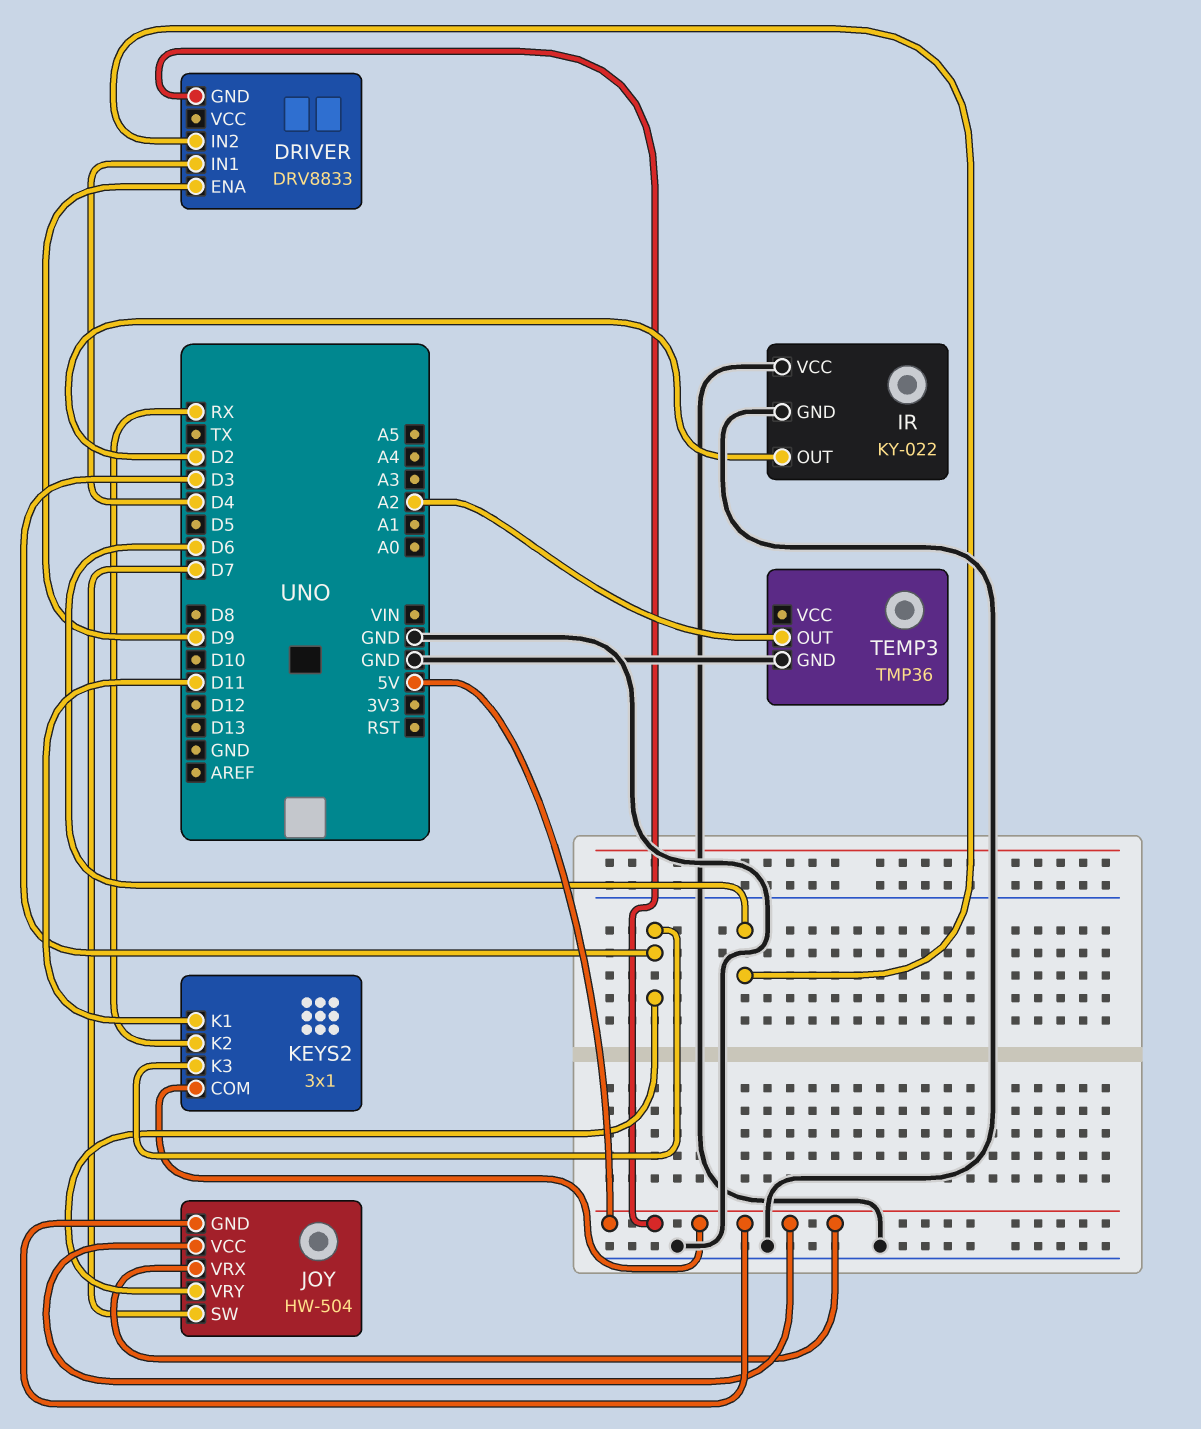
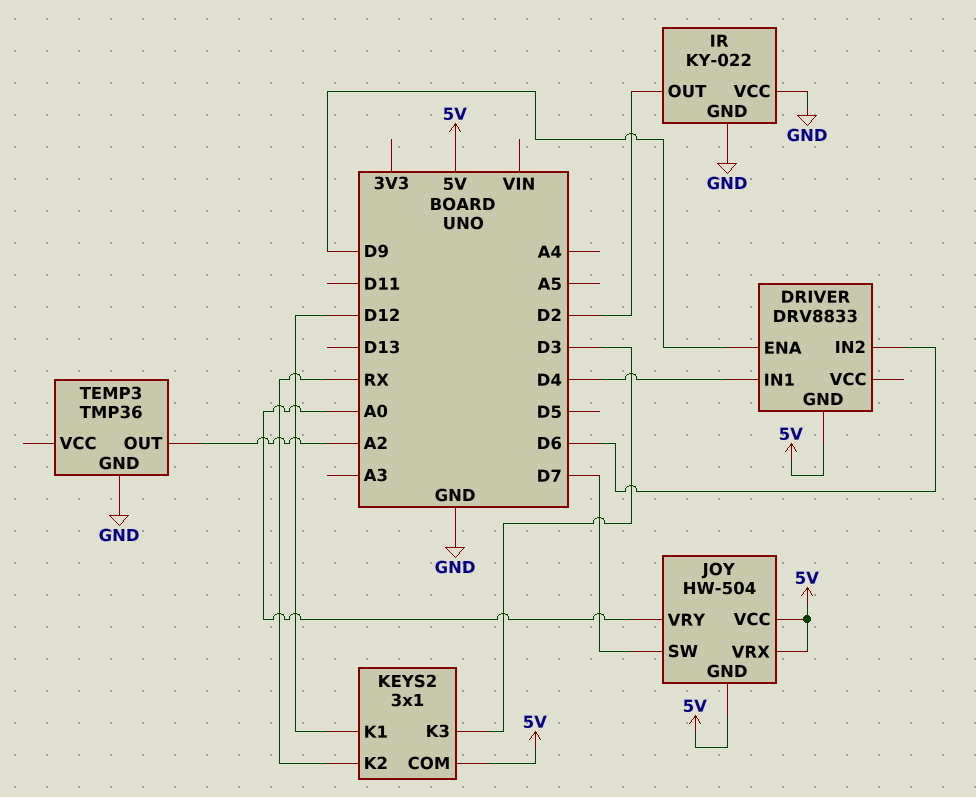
JOY pin VRY: D3 -> A0
KEYS2 pin K1: D11 -> D12

